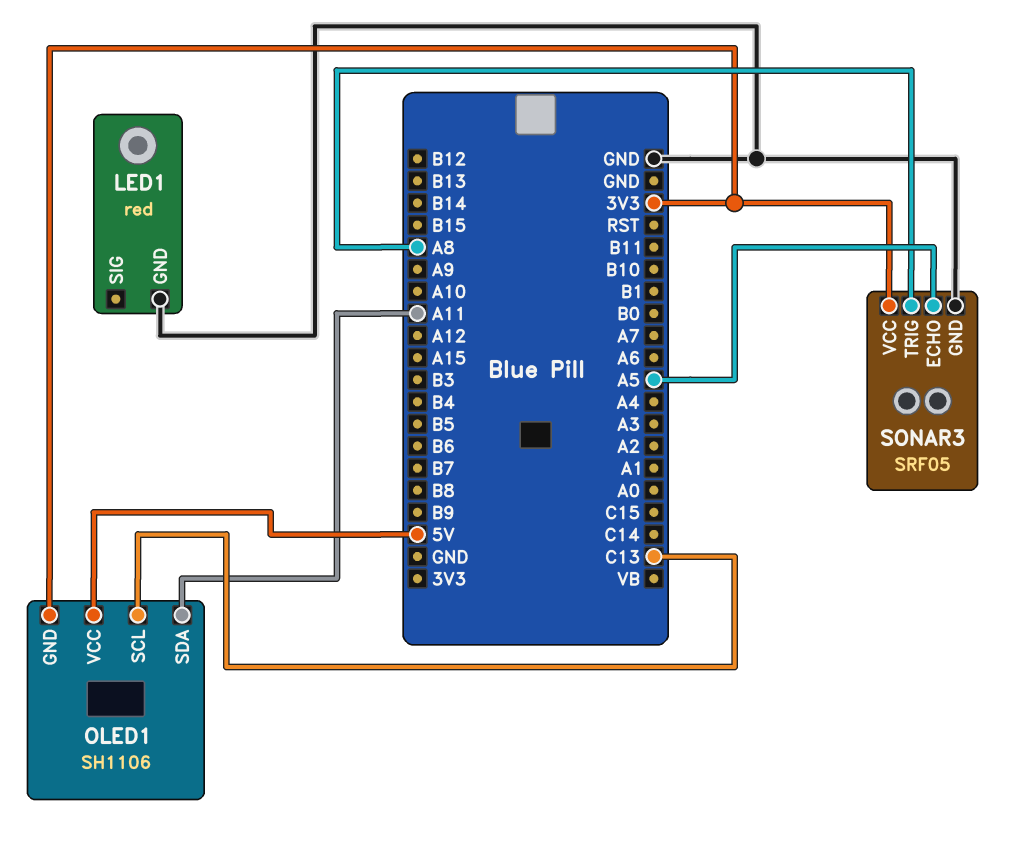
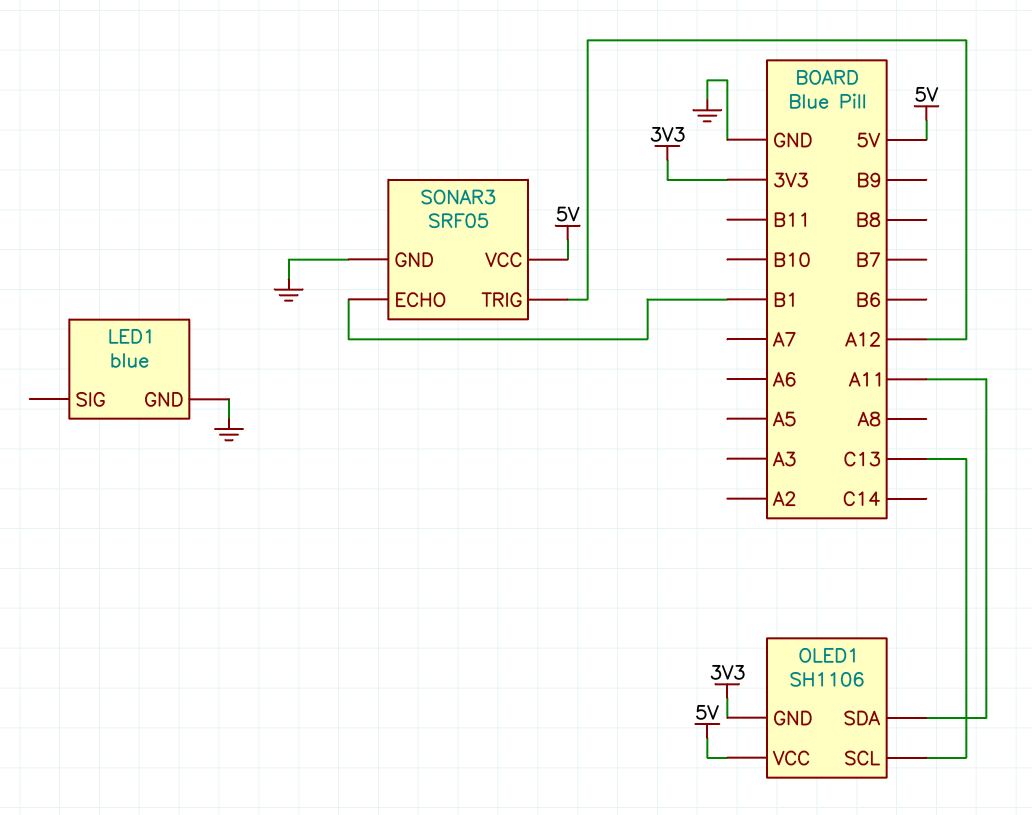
LED1: red -> blue
SONAR3 pin ECHO: A5 -> B1
SONAR3 pin TRIG: A8 -> A12
SONAR3 pin VCC: 3V3 -> 5V

